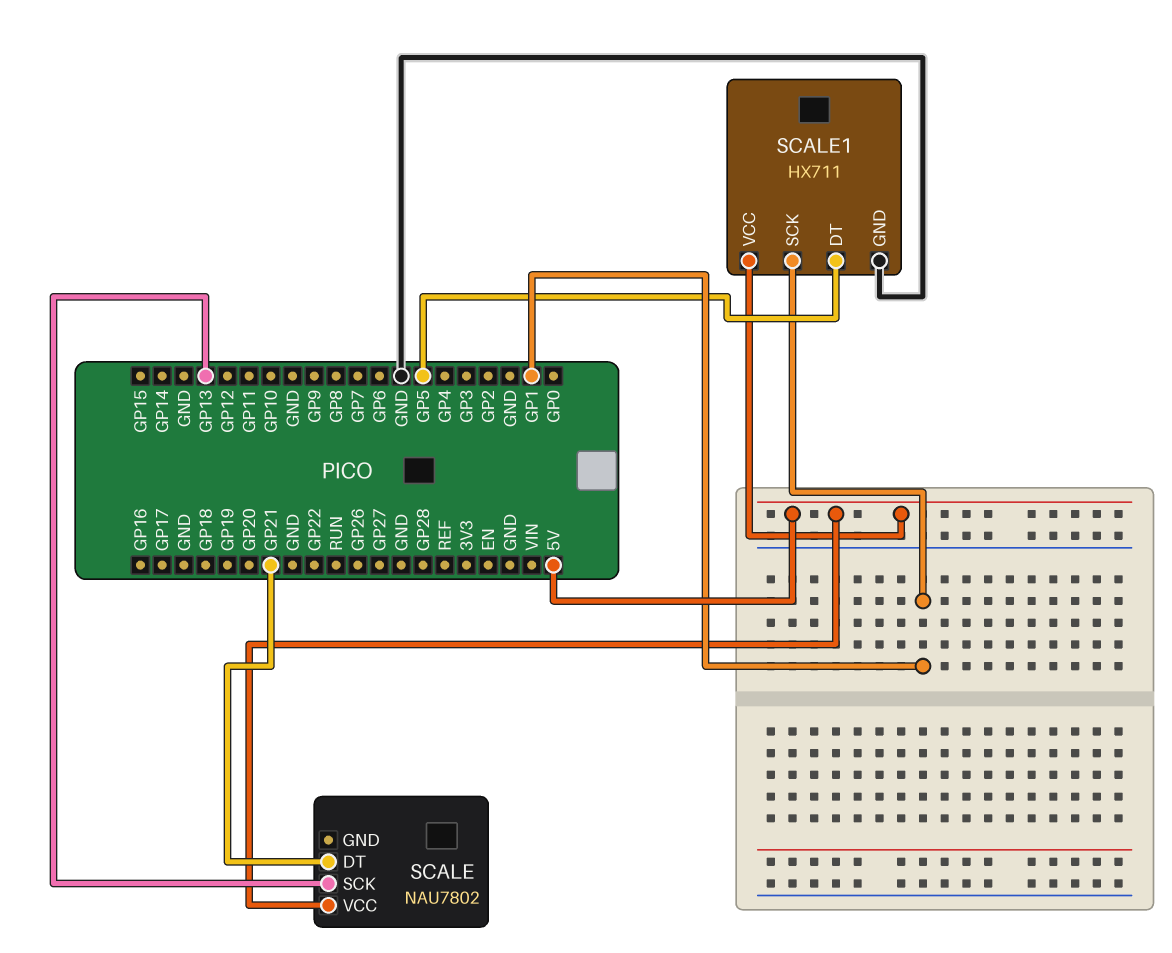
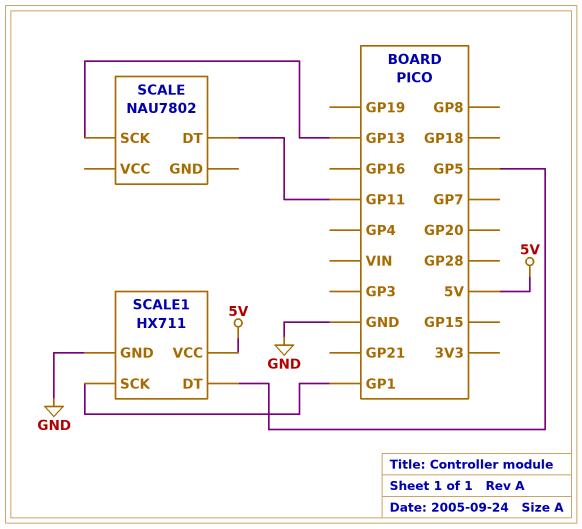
SCALE pin DT: GP21 -> GP11
SCALE pin VCC: 5V -> none

